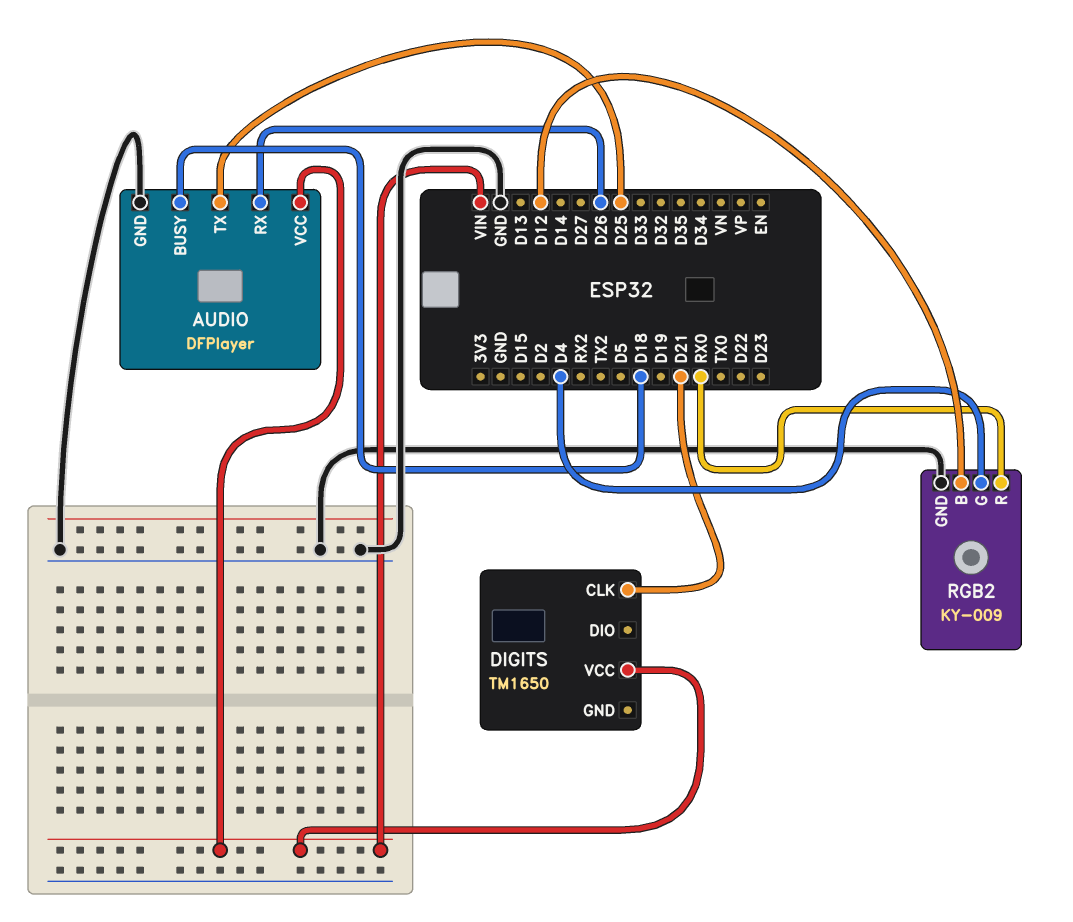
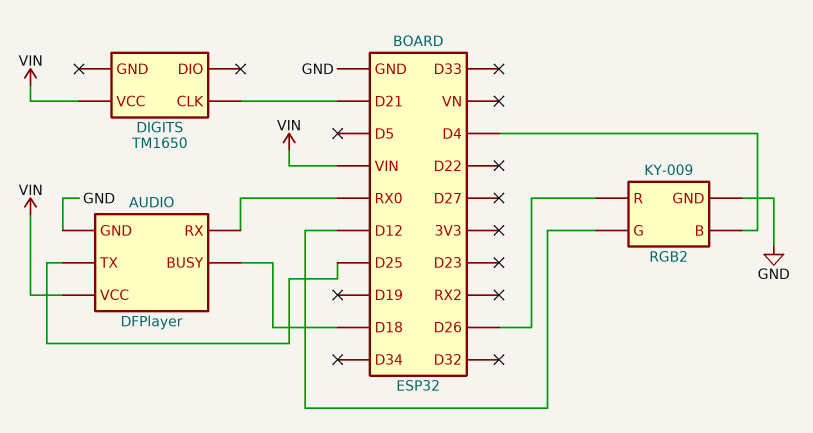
AUDIO pin RX: D26 -> RX0
RGB2 pin B: D12 -> D4
RGB2 pin G: D4 -> D12
RGB2 pin R: RX0 -> D26

